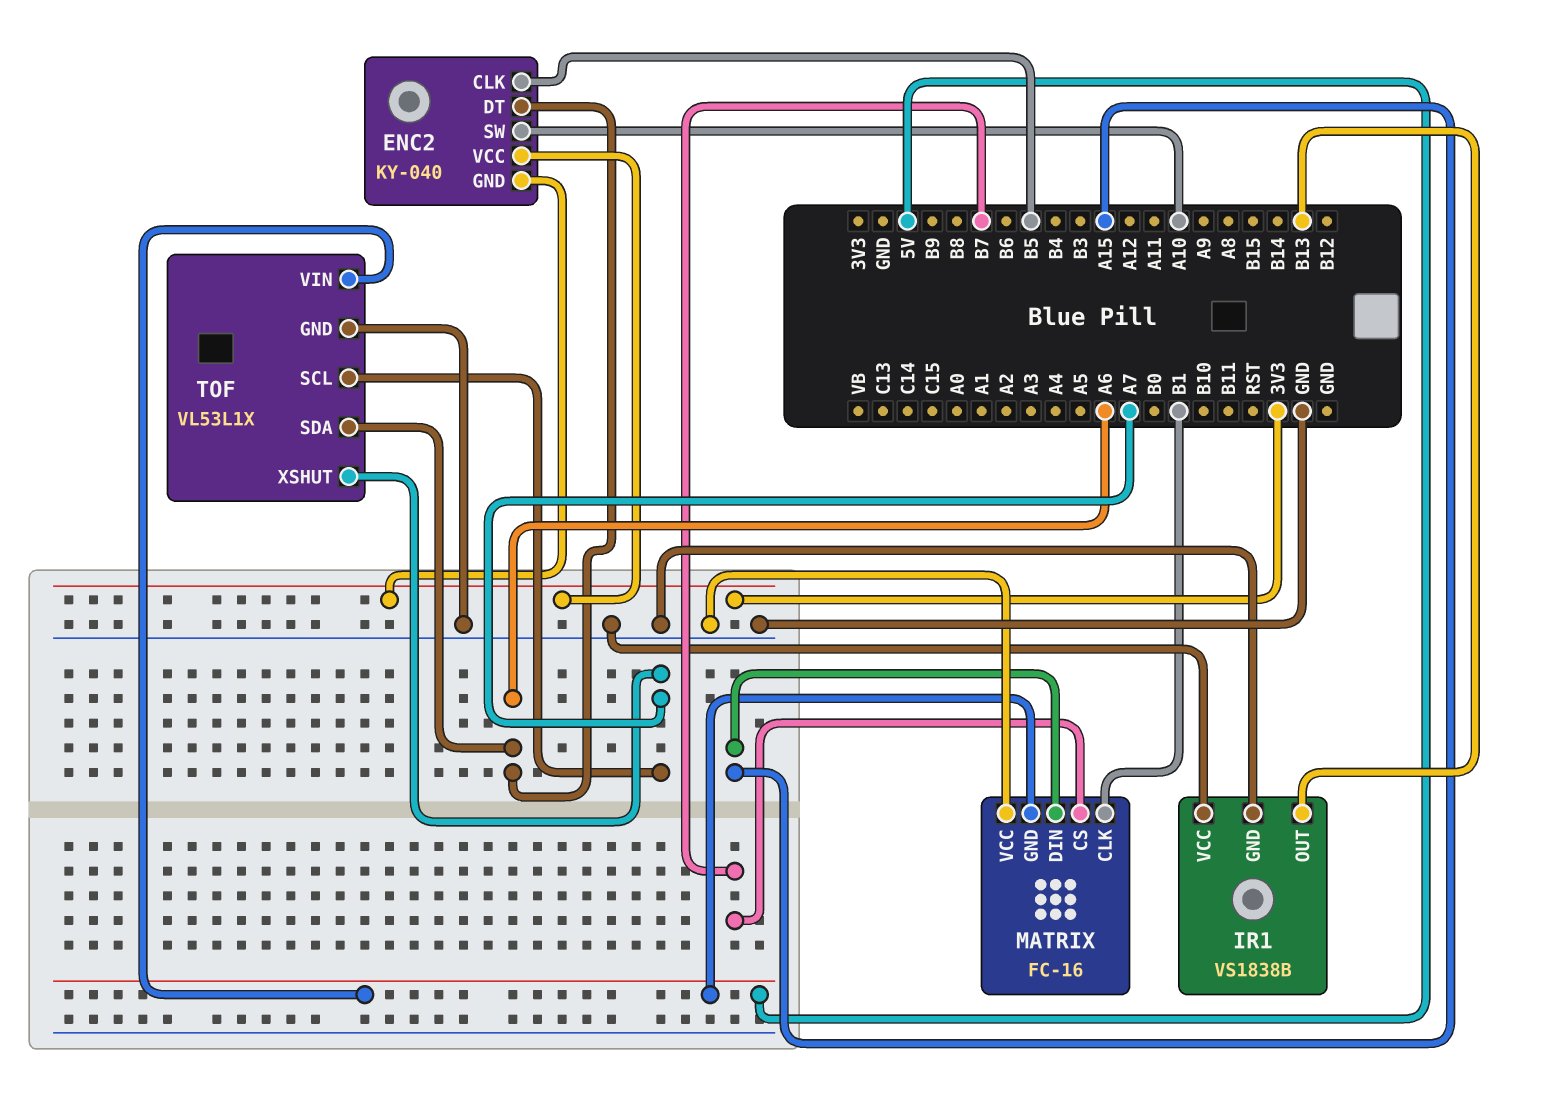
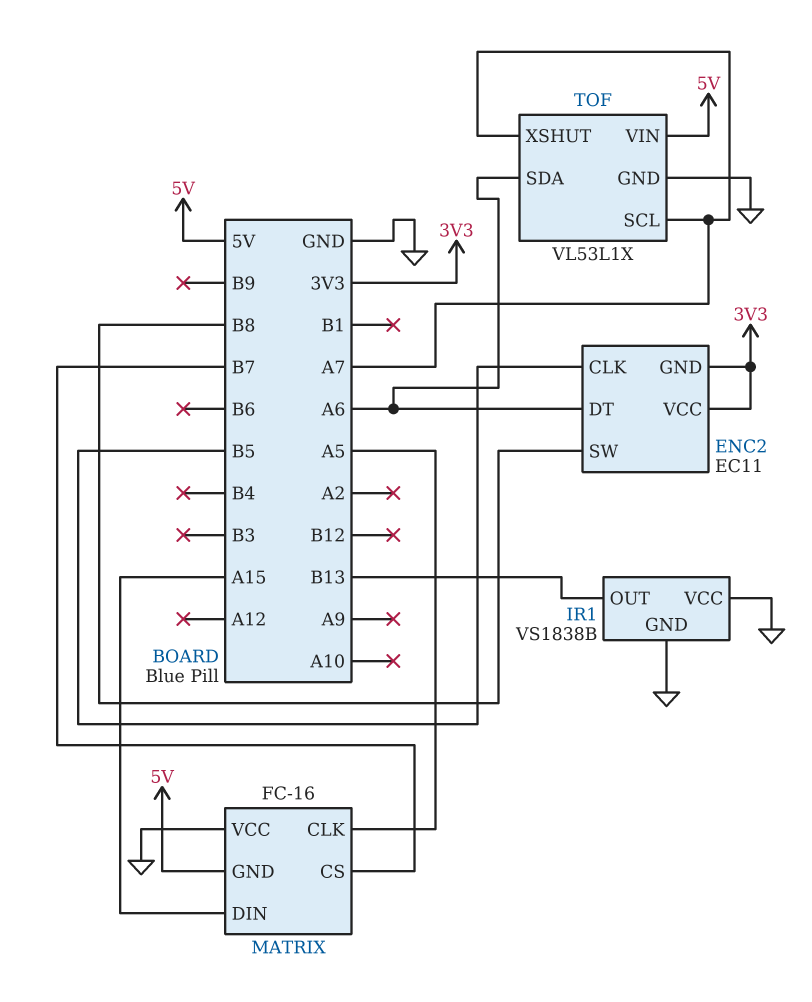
ENC2: KY-040 -> EC11
ENC2 pin SW: A10 -> B8
MATRIX pin CLK: B1 -> A5

